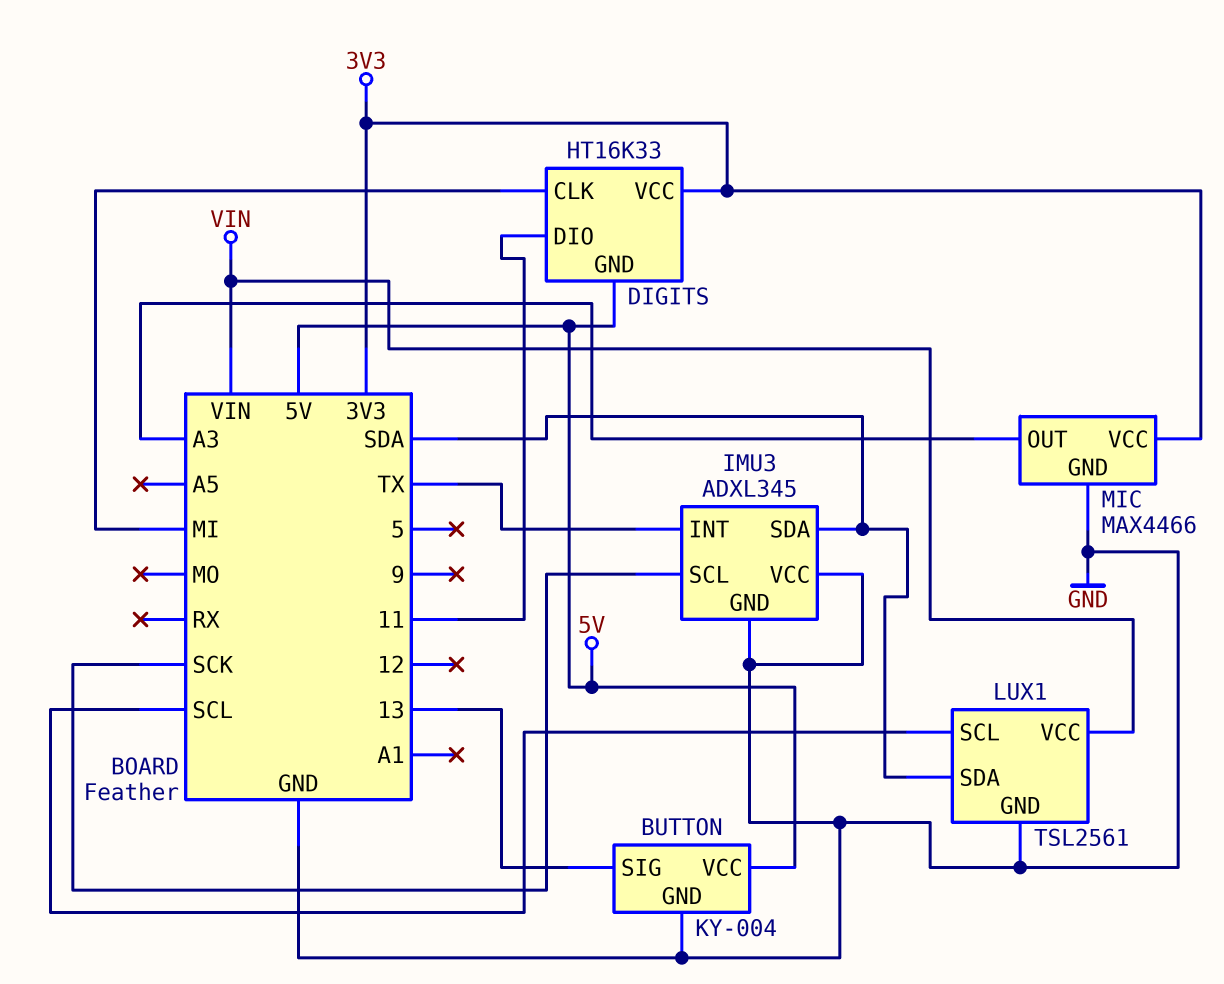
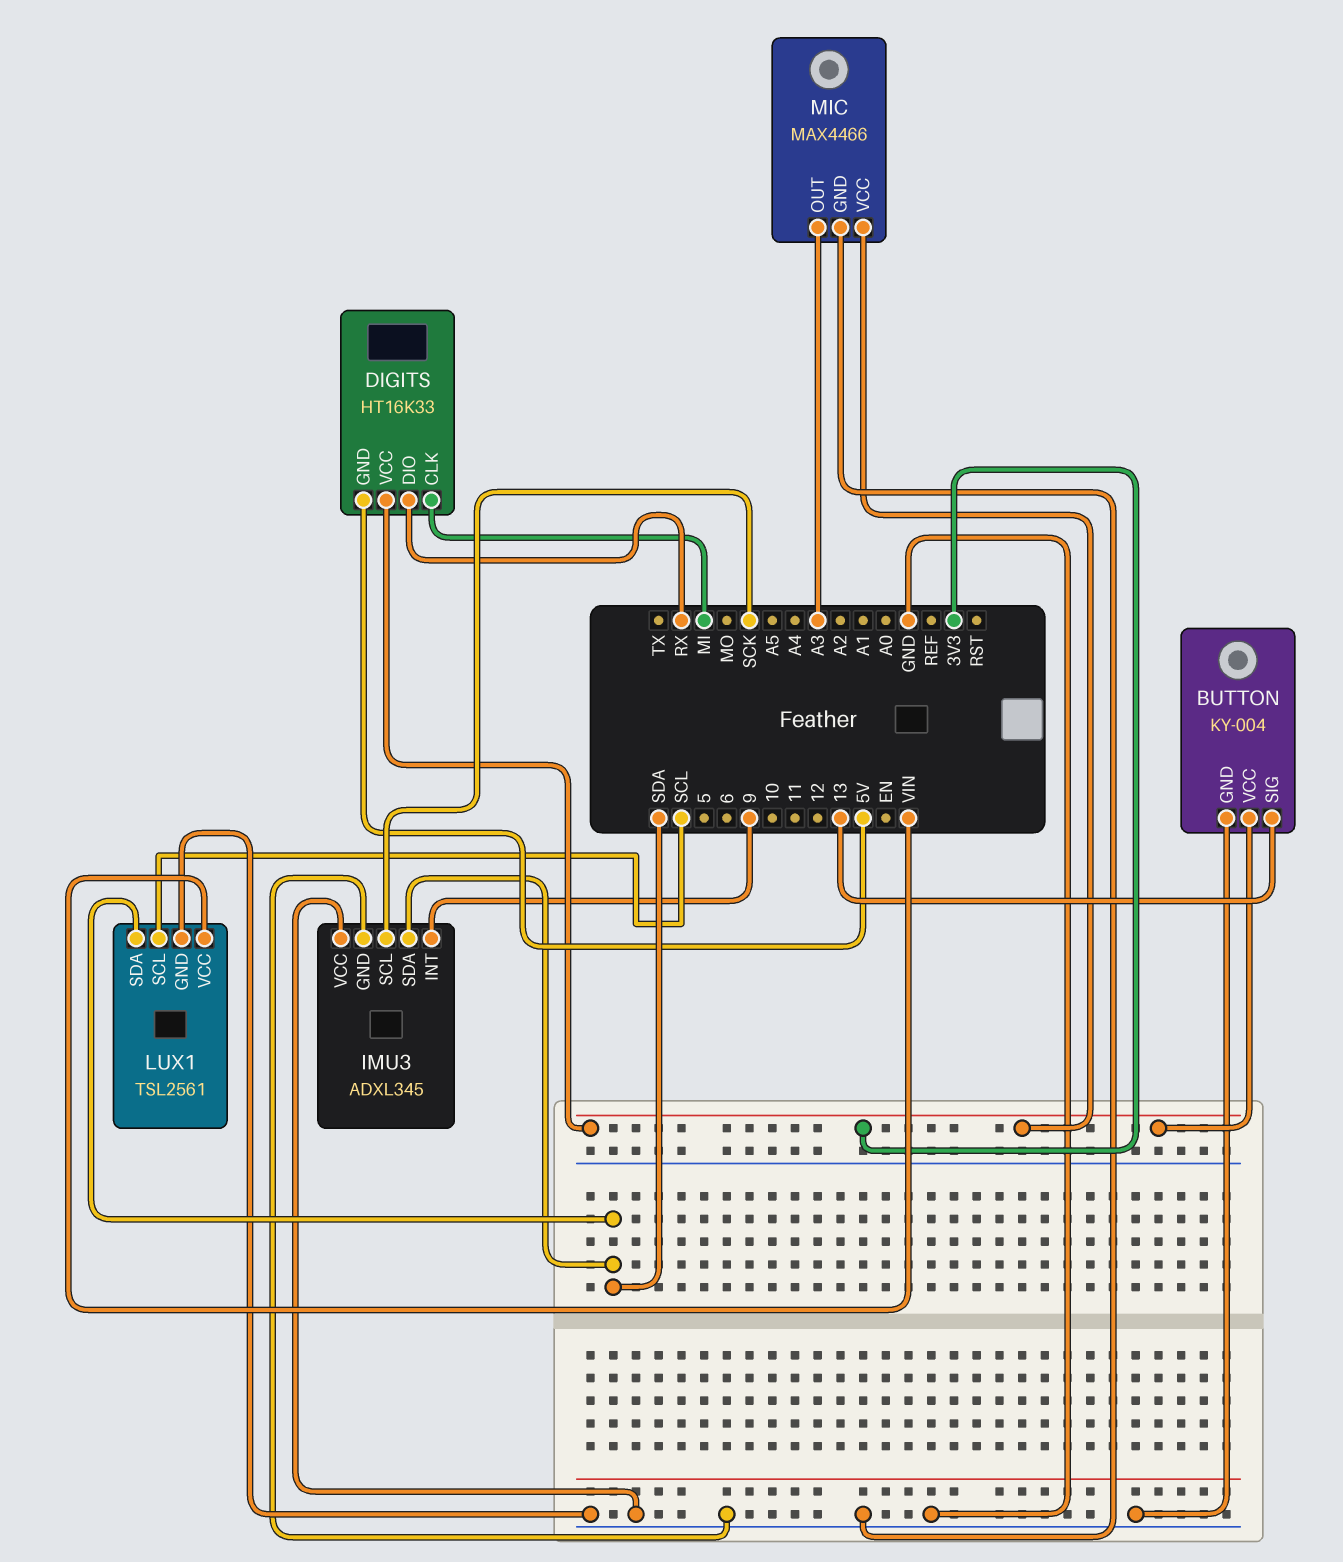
BUTTON pin VCC: 5V -> 3V3
DIGITS pin DIO: 11 -> RX
IMU3 pin INT: TX -> 9

